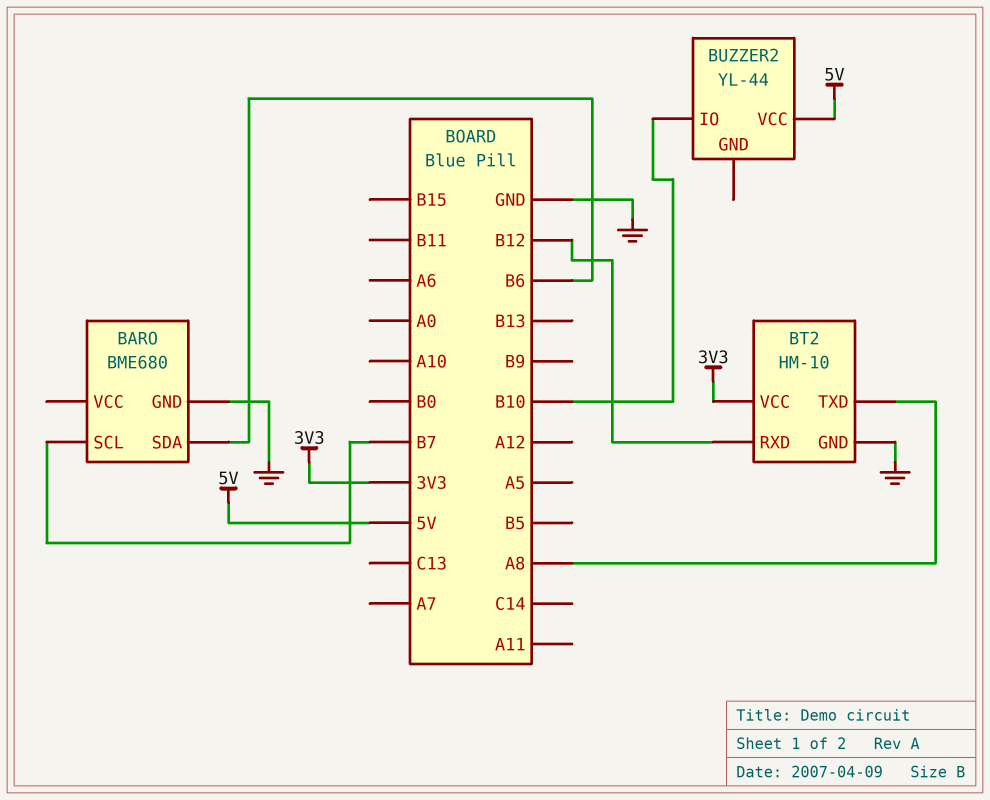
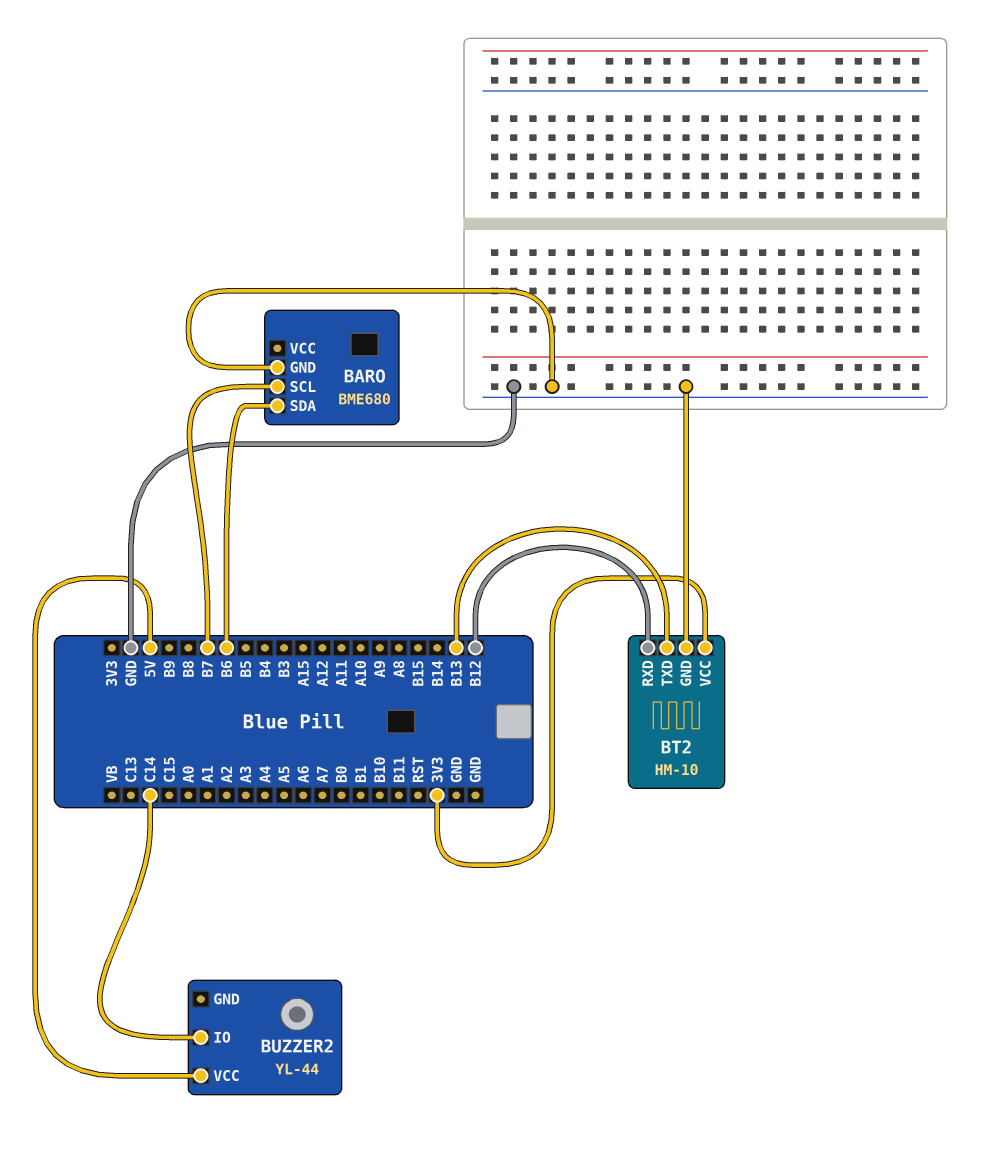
BT2 pin TXD: A8 -> B13
BUZZER2 pin IO: B10 -> C14

